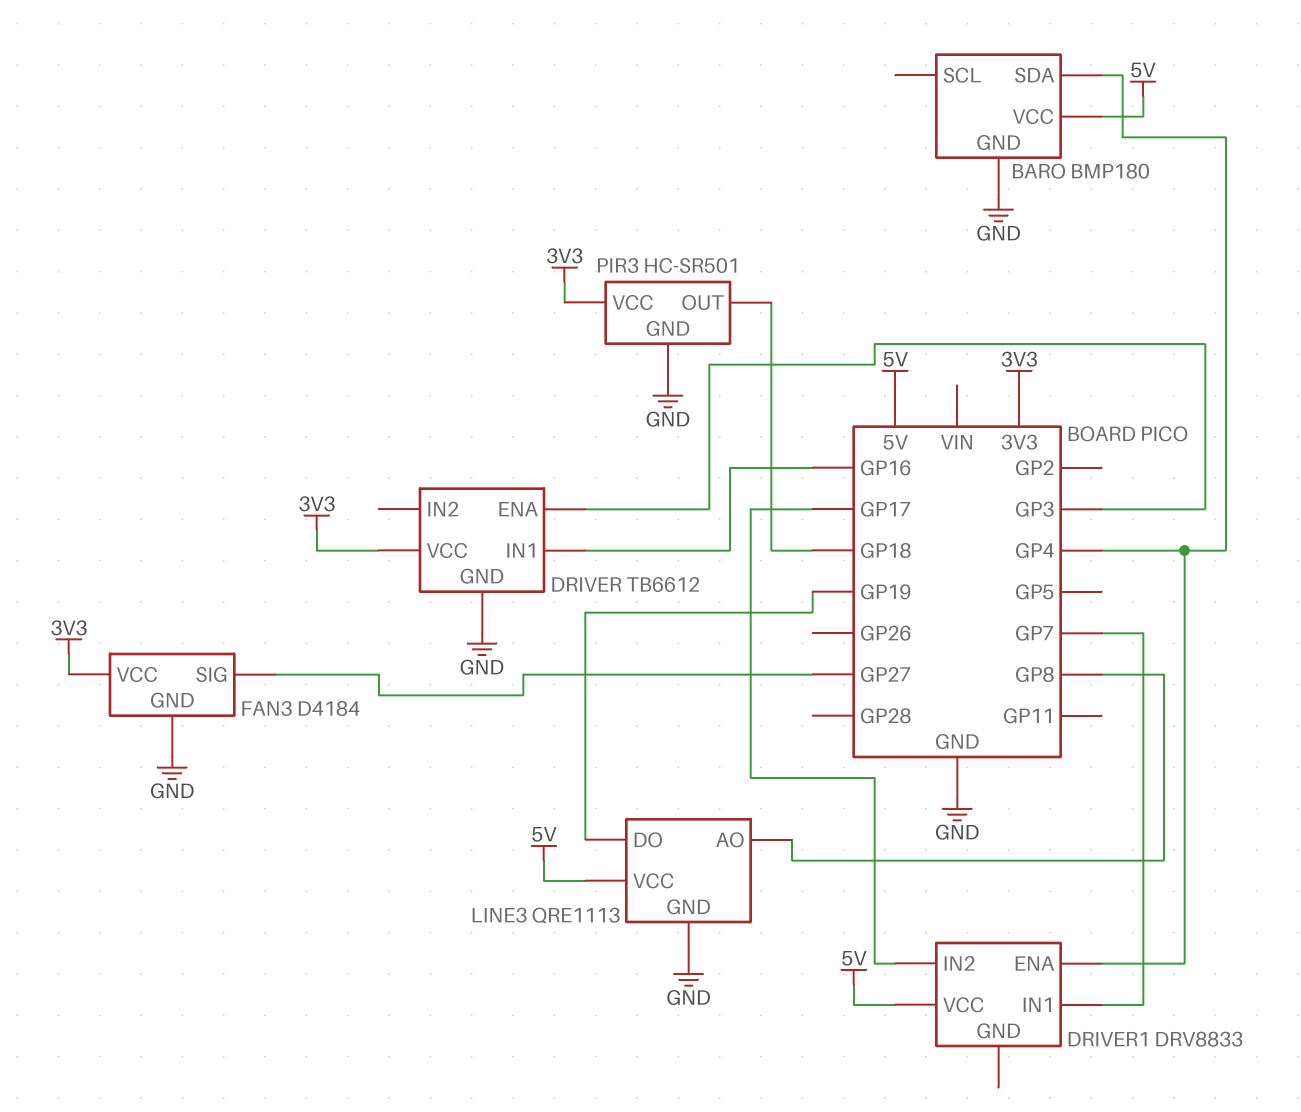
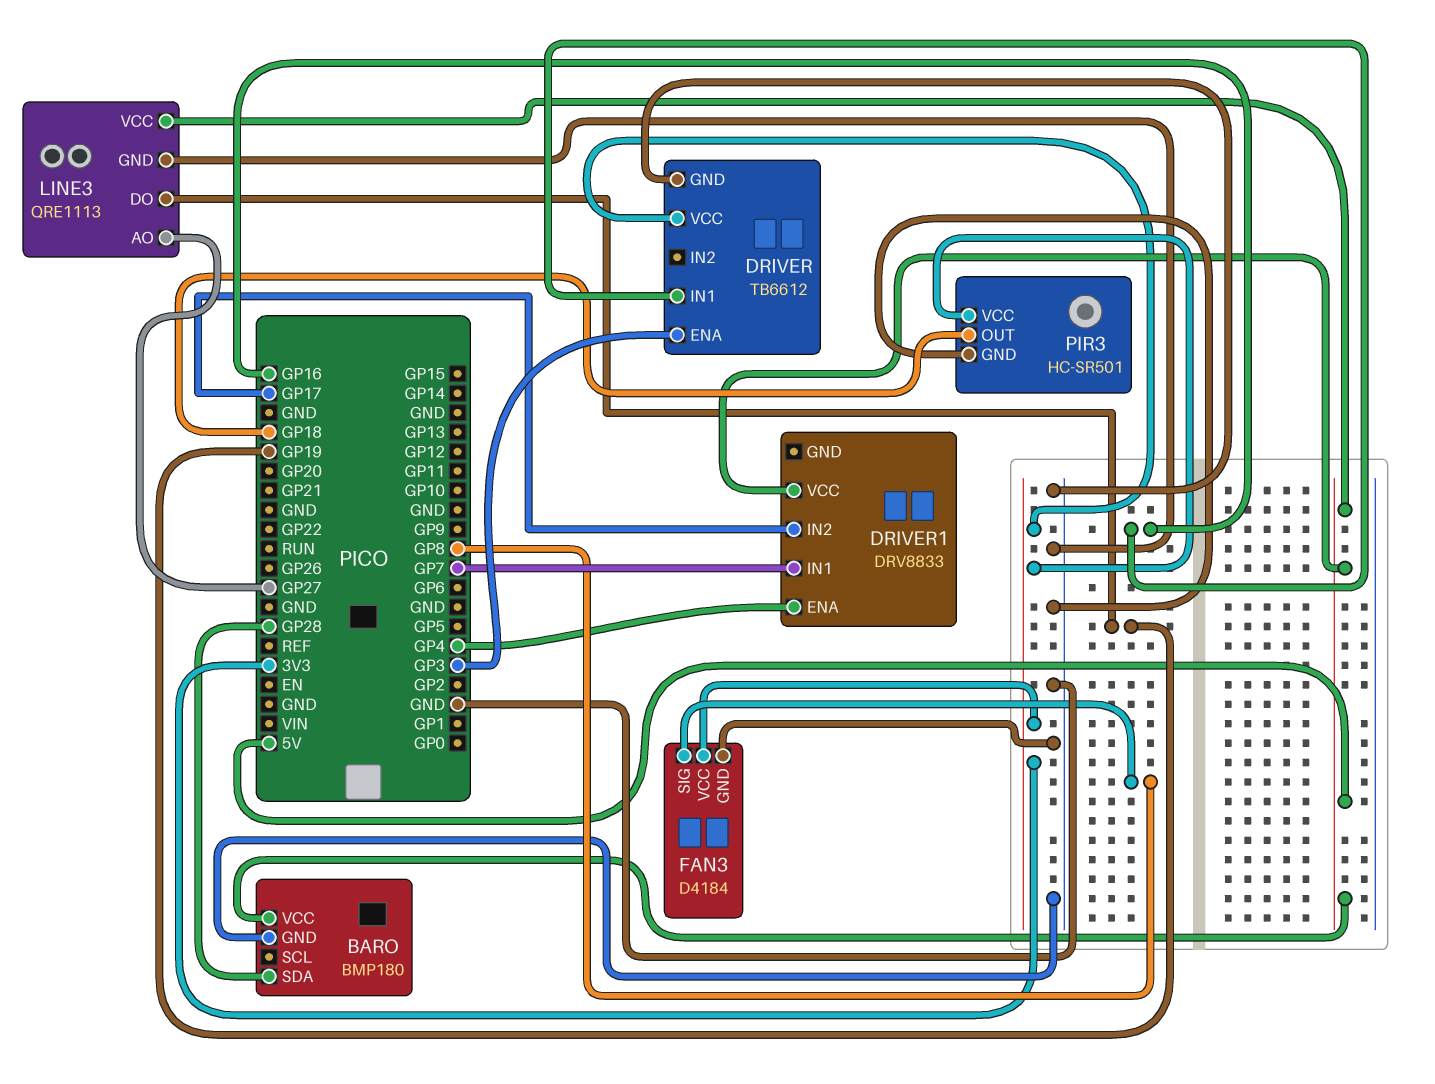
BARO pin SDA: GP4 -> GP28
FAN3 pin SIG: GP27 -> GP8
LINE3 pin AO: GP8 -> GP27

